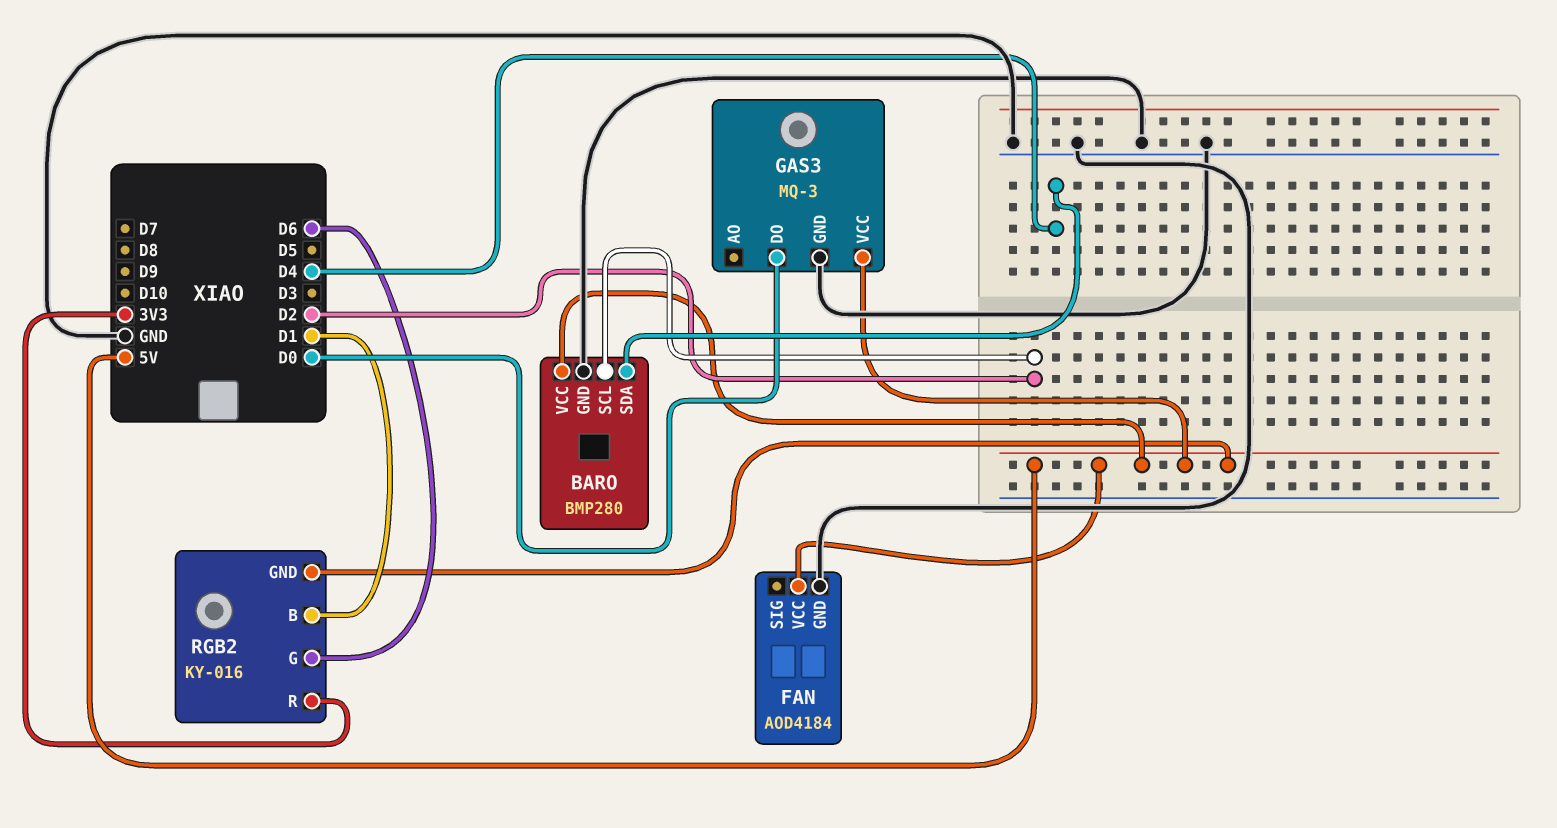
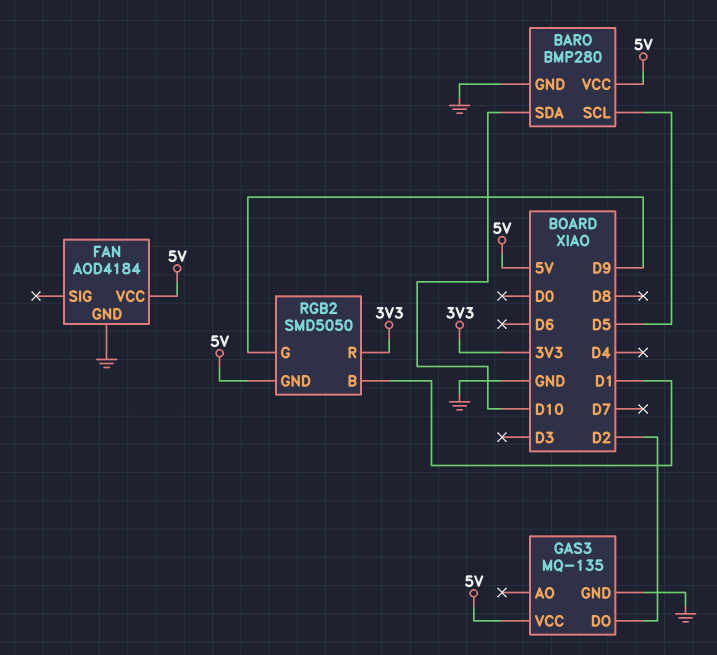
BARO pin SCL: D2 -> D5
BARO pin SDA: D4 -> D10
GAS3: MQ-3 -> MQ-135
GAS3 pin DO: D0 -> D2
RGB2: KY-016 -> SMD5050
RGB2 pin G: D6 -> D9

